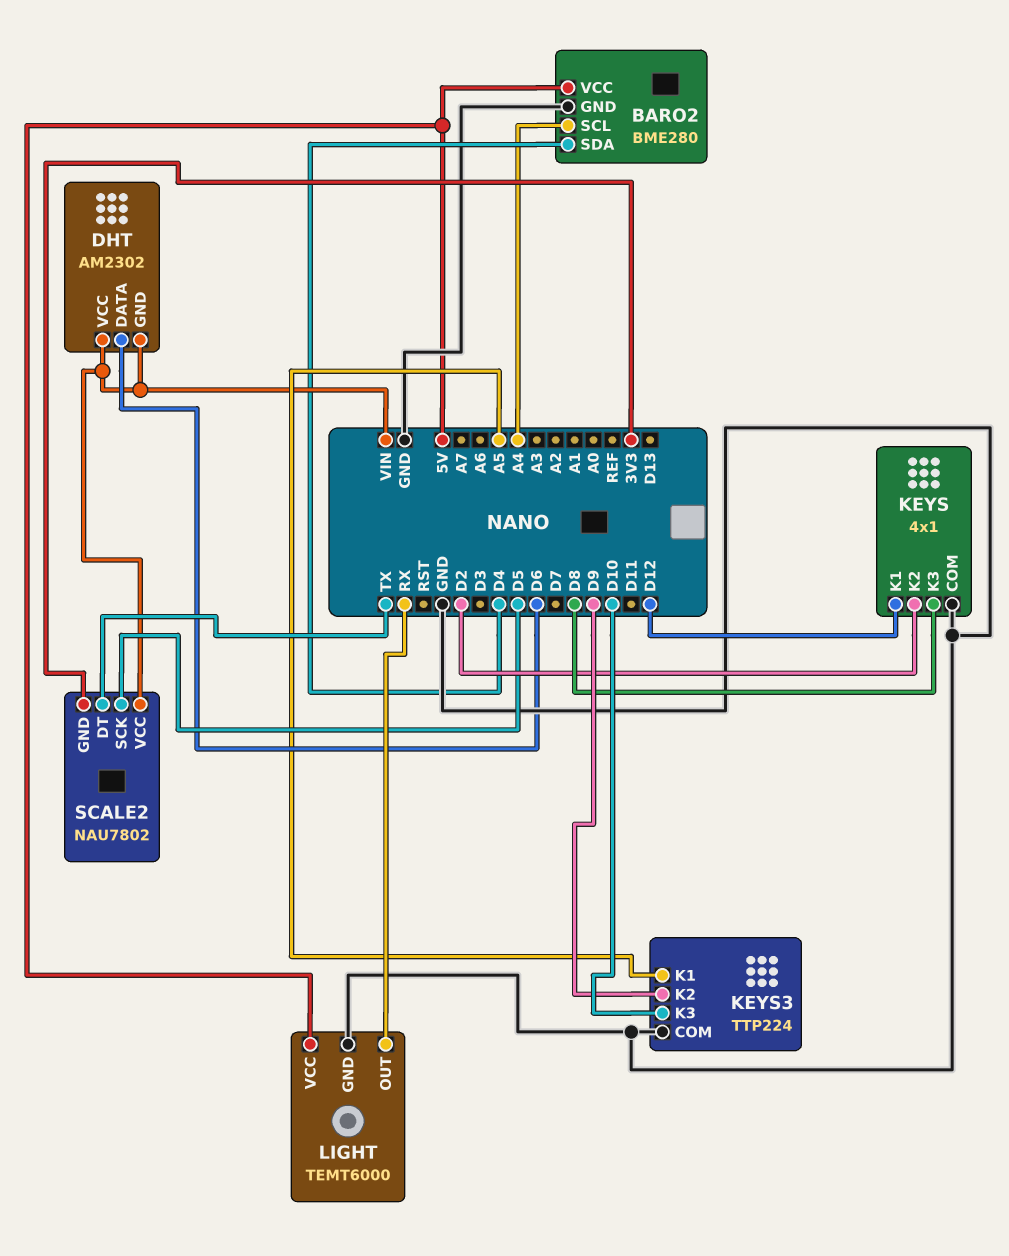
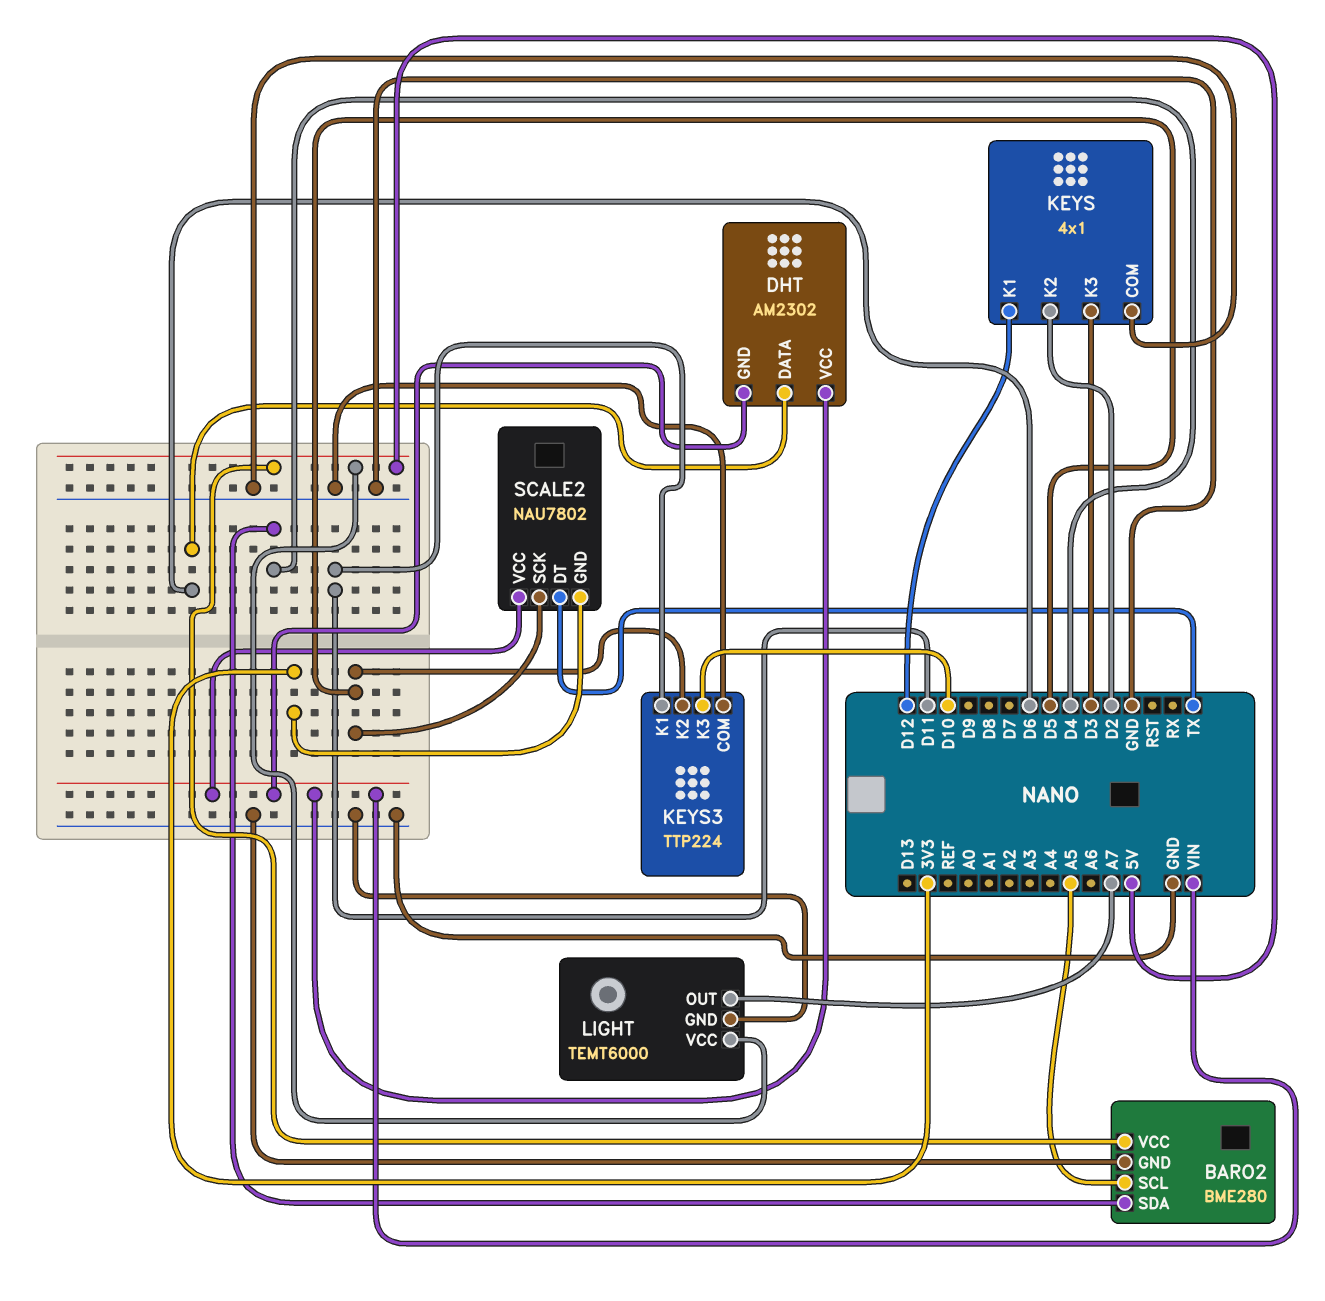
BARO2 pin SCL: A4 -> A5
KEYS pin K3: D8 -> D3
KEYS3 pin K1: A5 -> D11
KEYS3 pin K2: D9 -> D5
LIGHT pin OUT: RX -> A7

